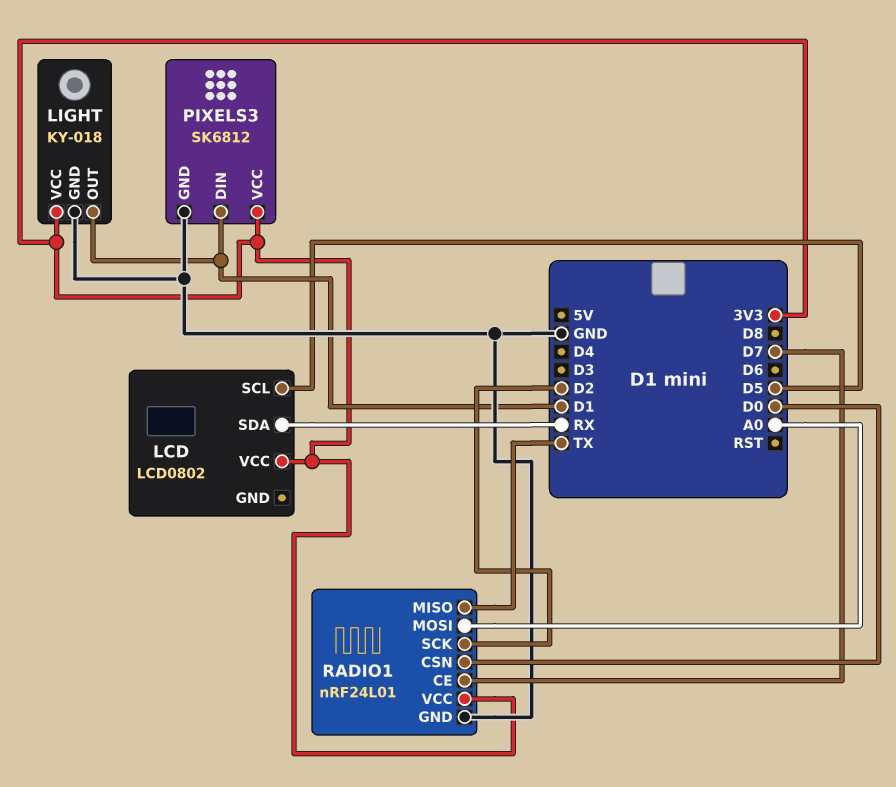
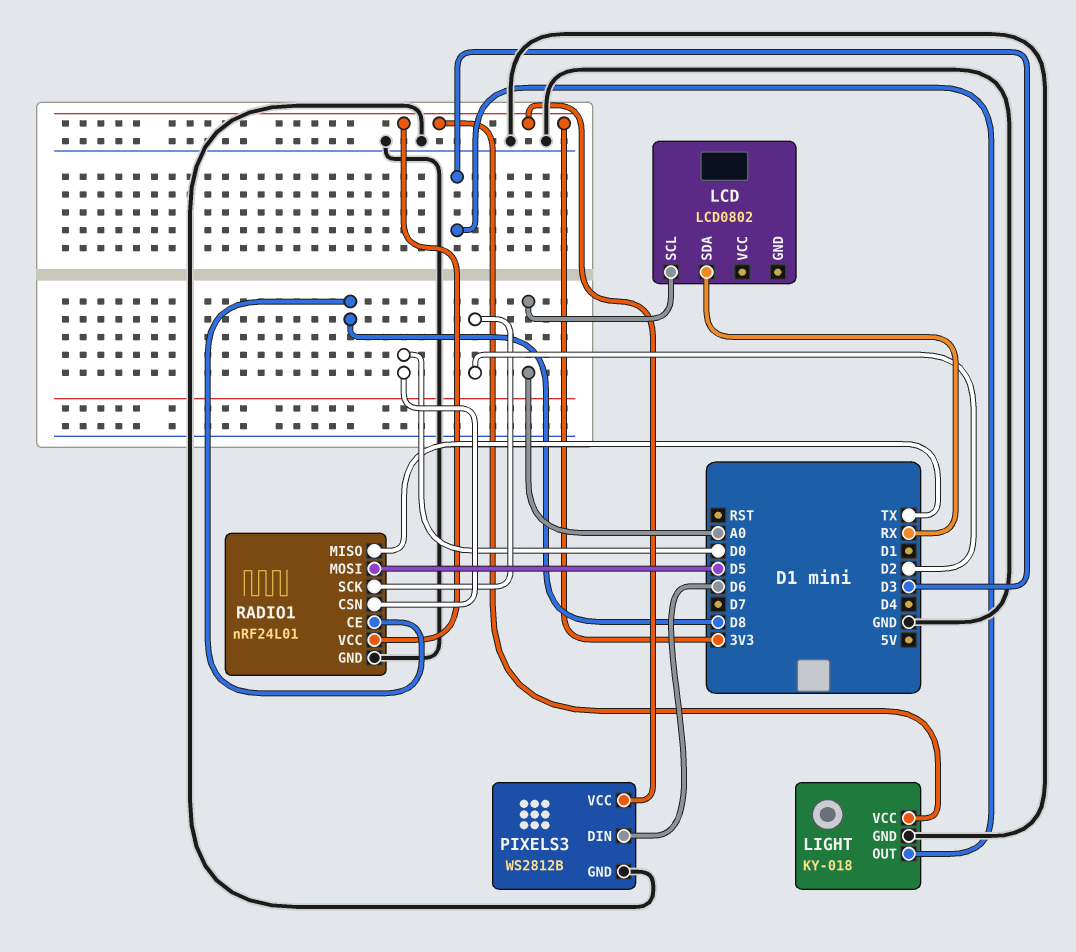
LCD pin SCL: D5 -> A0
LCD pin VCC: 3V3 -> none
LIGHT pin OUT: D1 -> D3
PIXELS3: SK6812 -> WS2812B
PIXELS3 pin DIN: D1 -> D6
RADIO1 pin CE: D7 -> D8
RADIO1 pin MOSI: A0 -> D5

